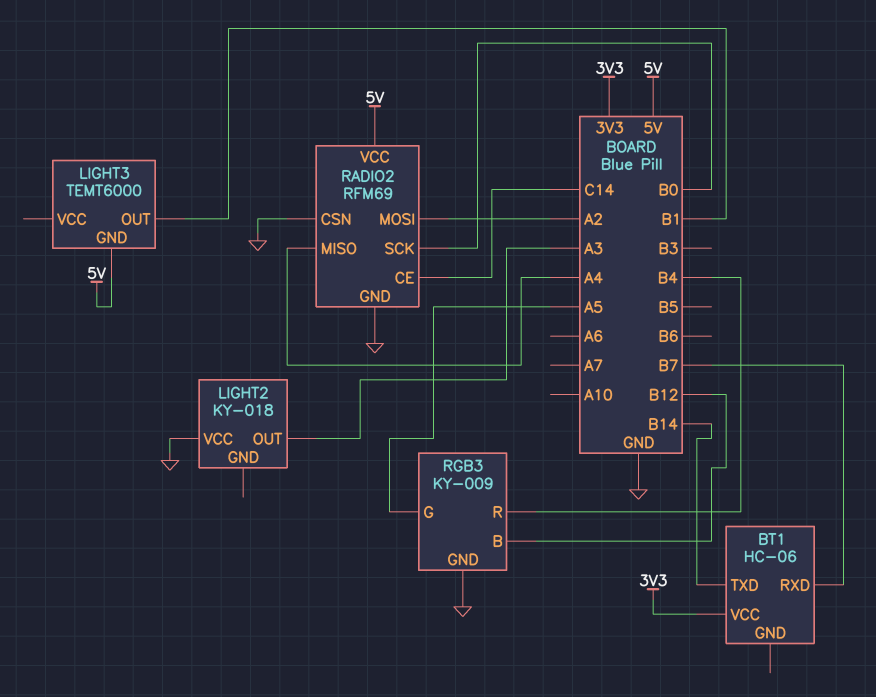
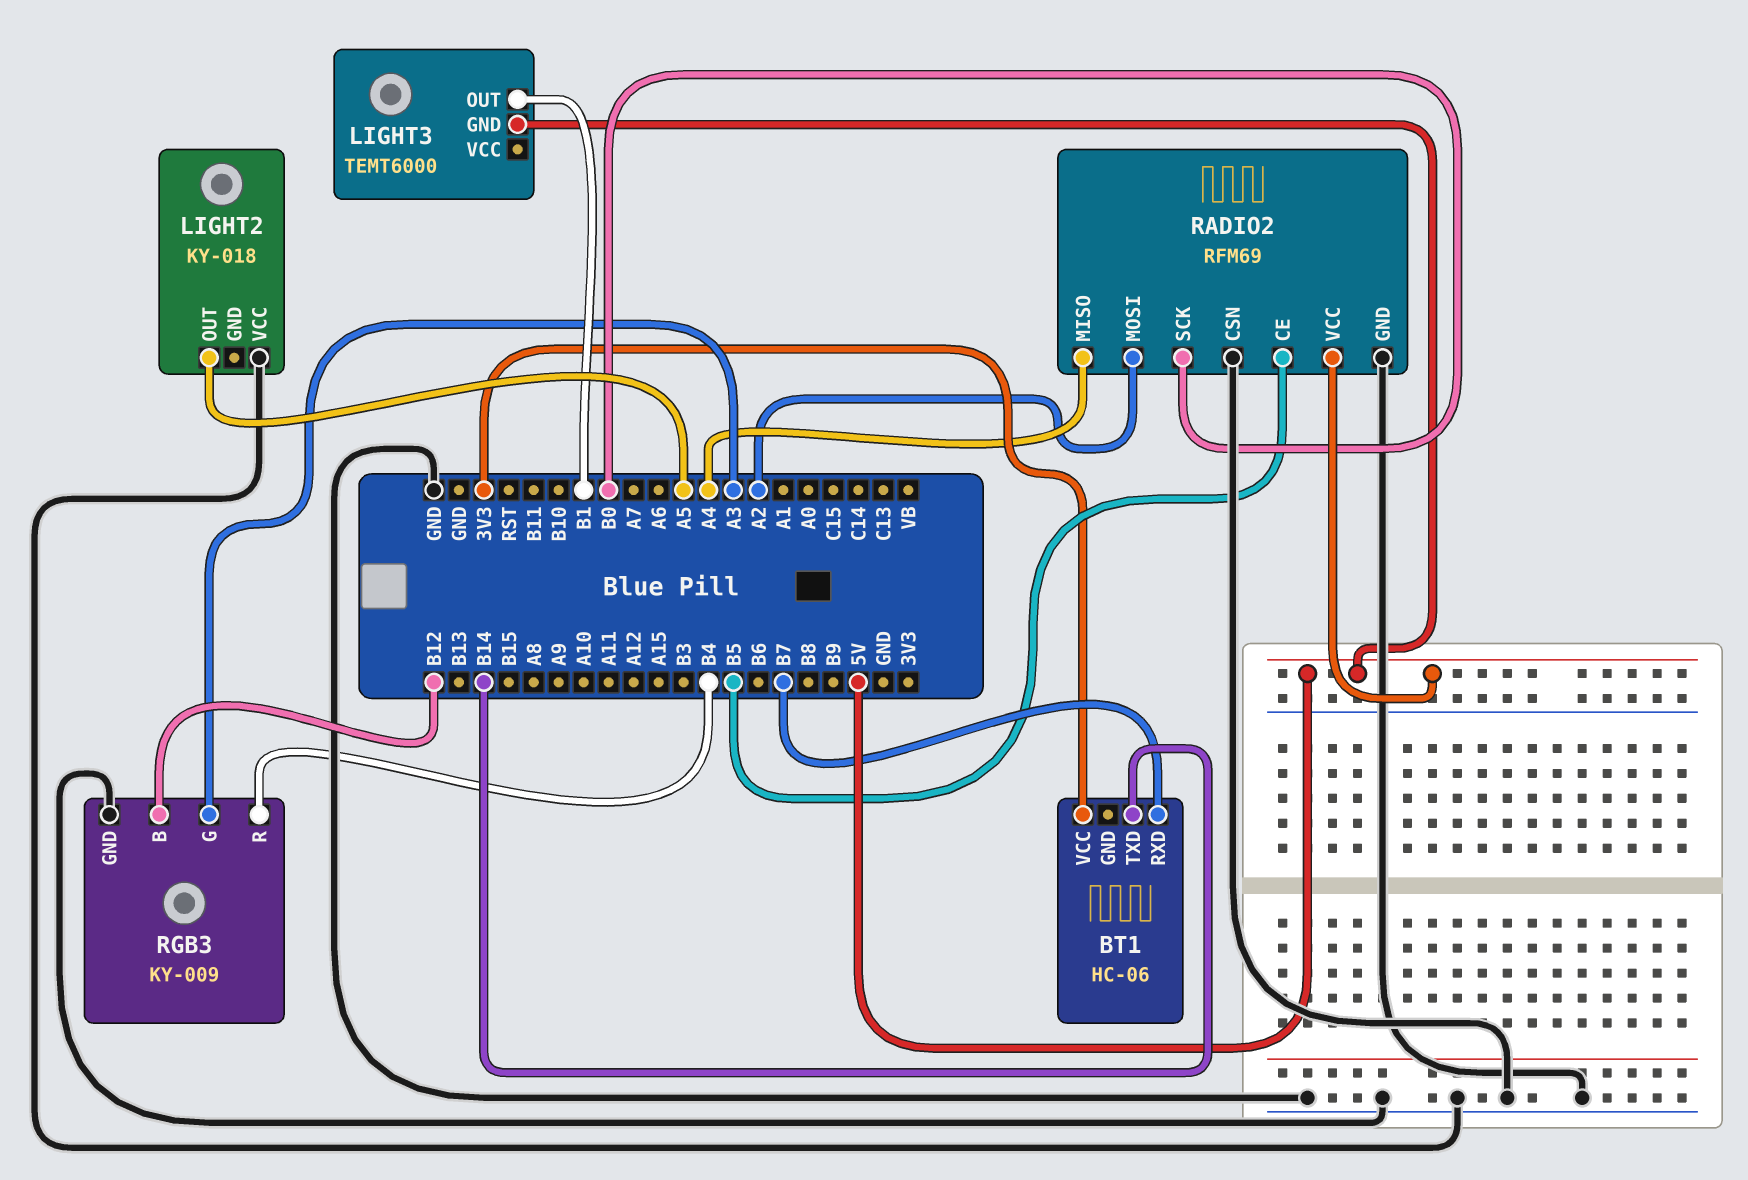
LIGHT2 pin OUT: A3 -> A5
RADIO2 pin CE: C14 -> B5
RGB3 pin G: A5 -> A3

